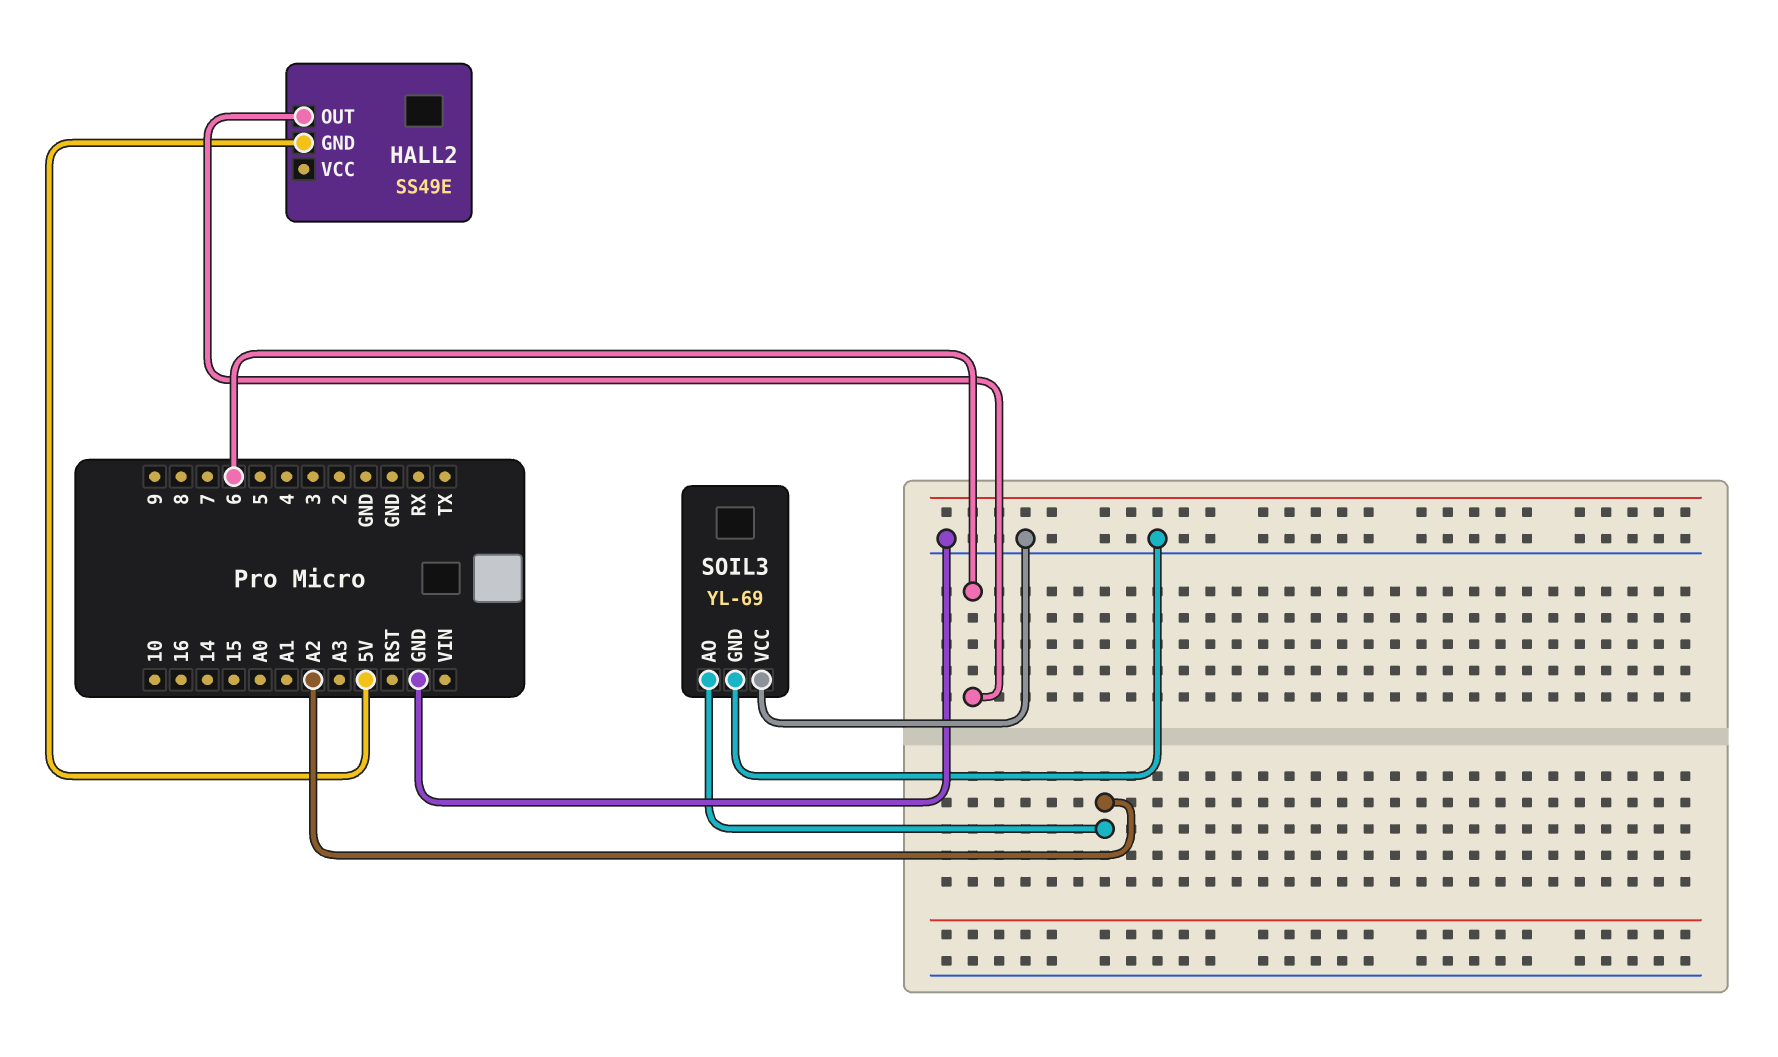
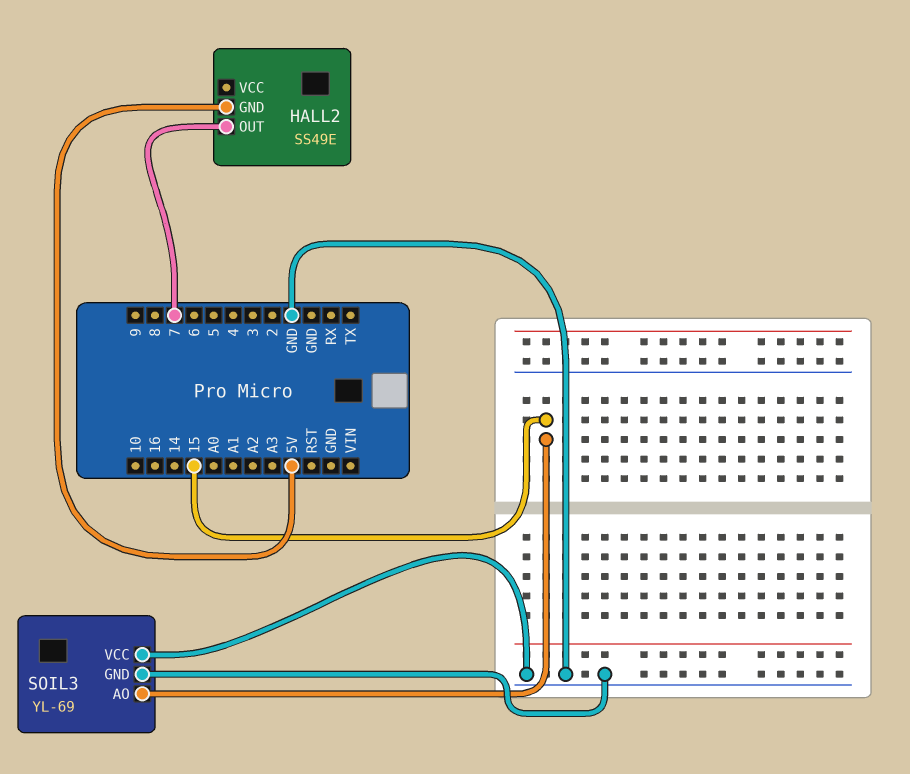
HALL2 pin OUT: 6 -> 7
SOIL3 pin AO: A2 -> 15

